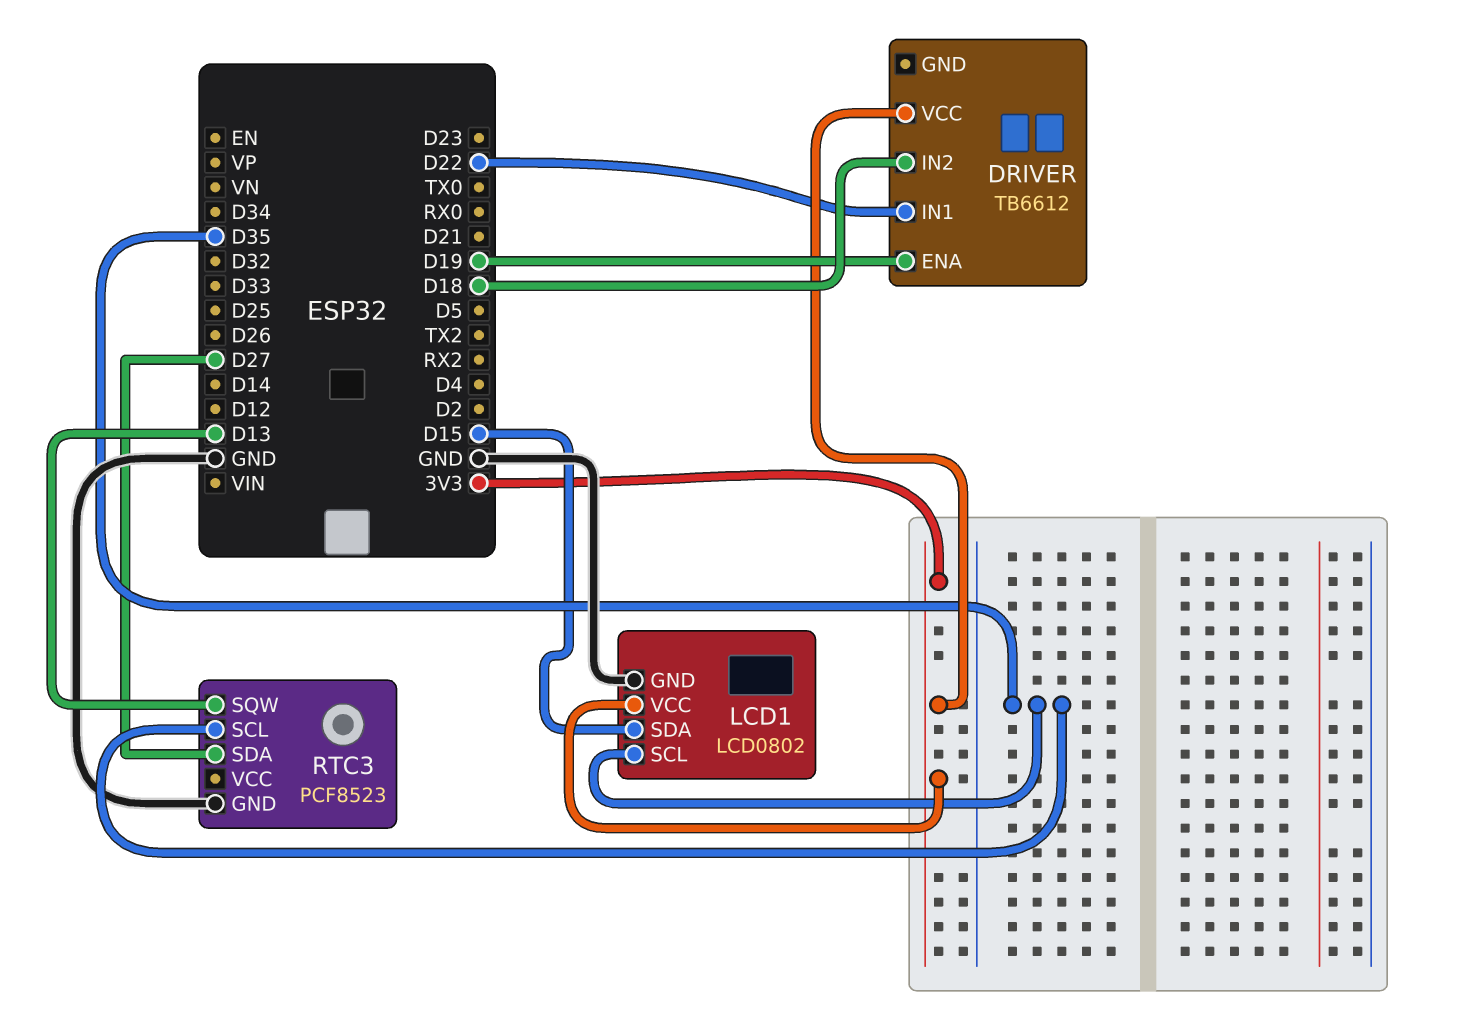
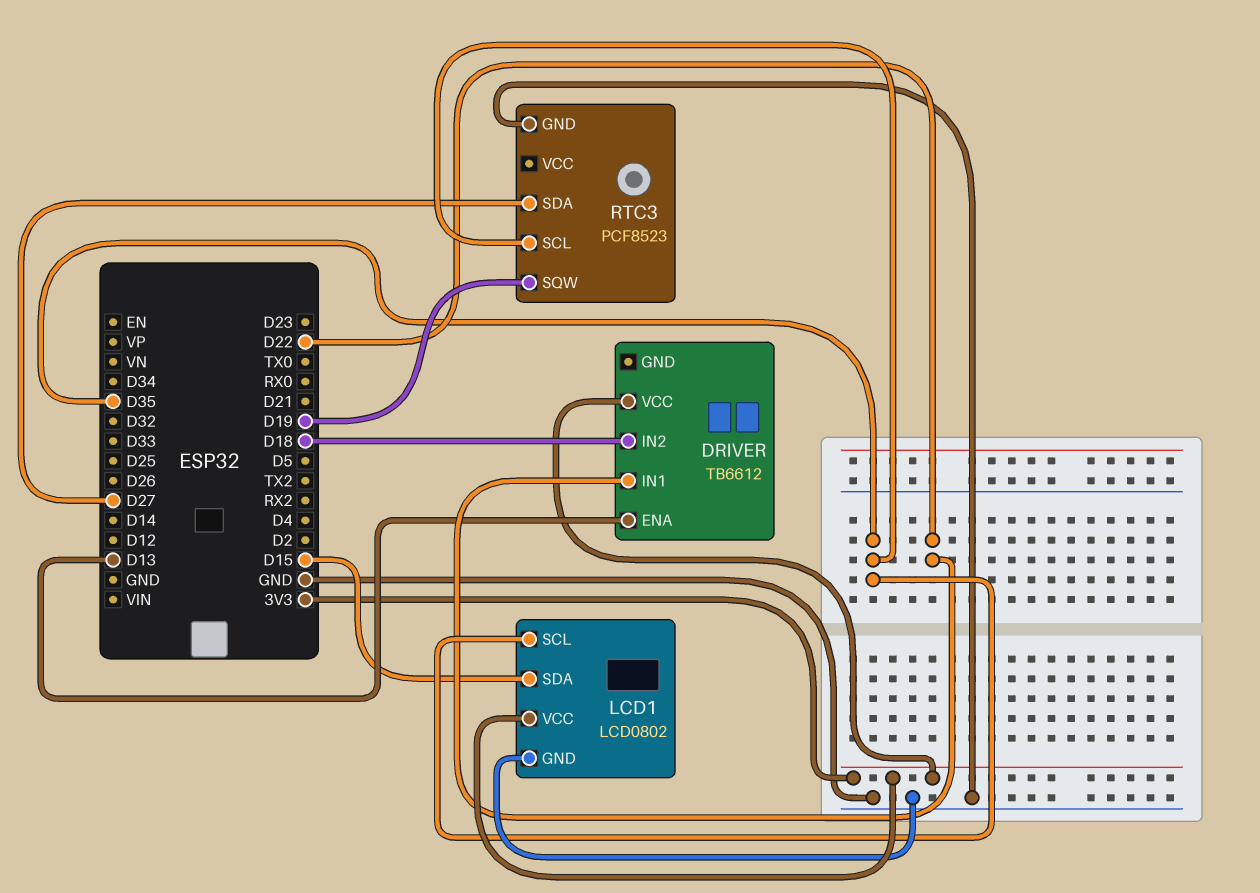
DRIVER pin ENA: D19 -> D13
RTC3 pin SQW: D13 -> D19

